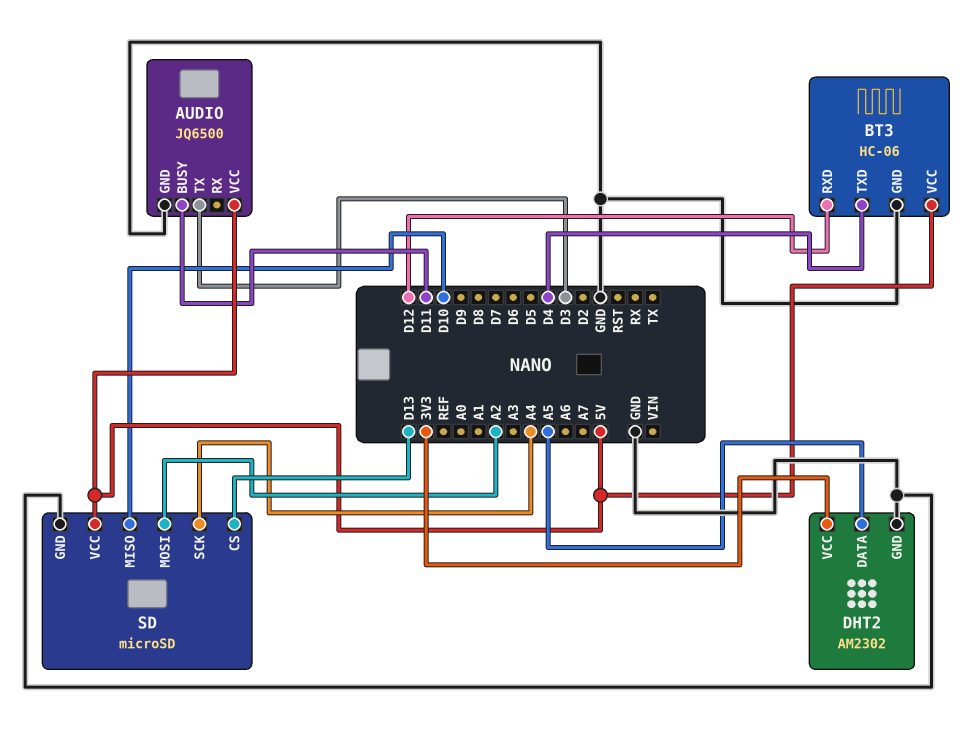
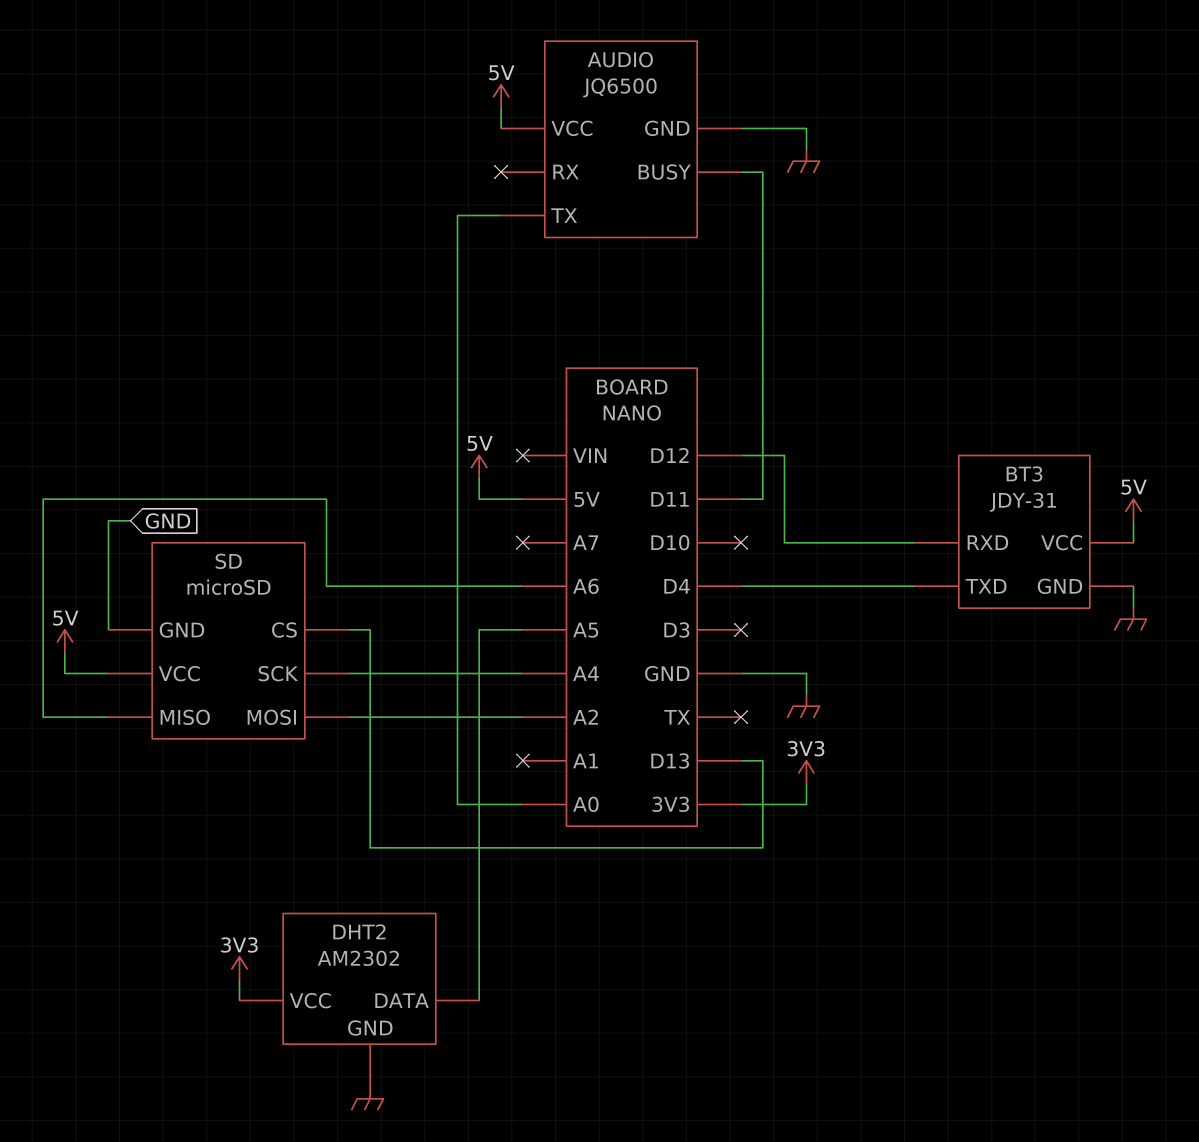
AUDIO pin TX: D3 -> A0
BT3: HC-06 -> JDY-31
SD pin MISO: D10 -> A6

